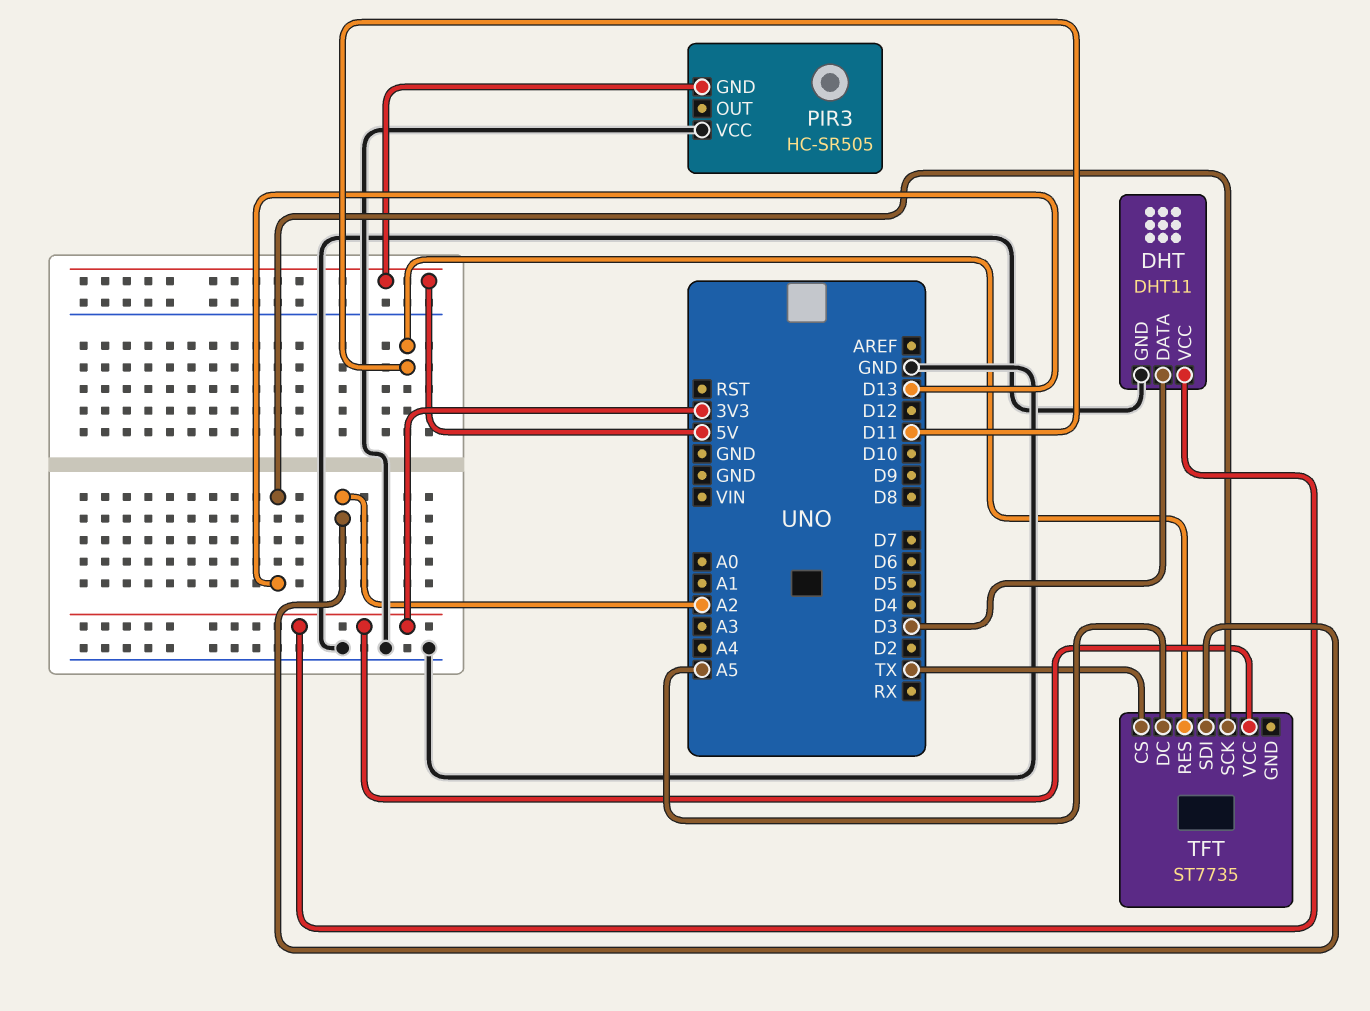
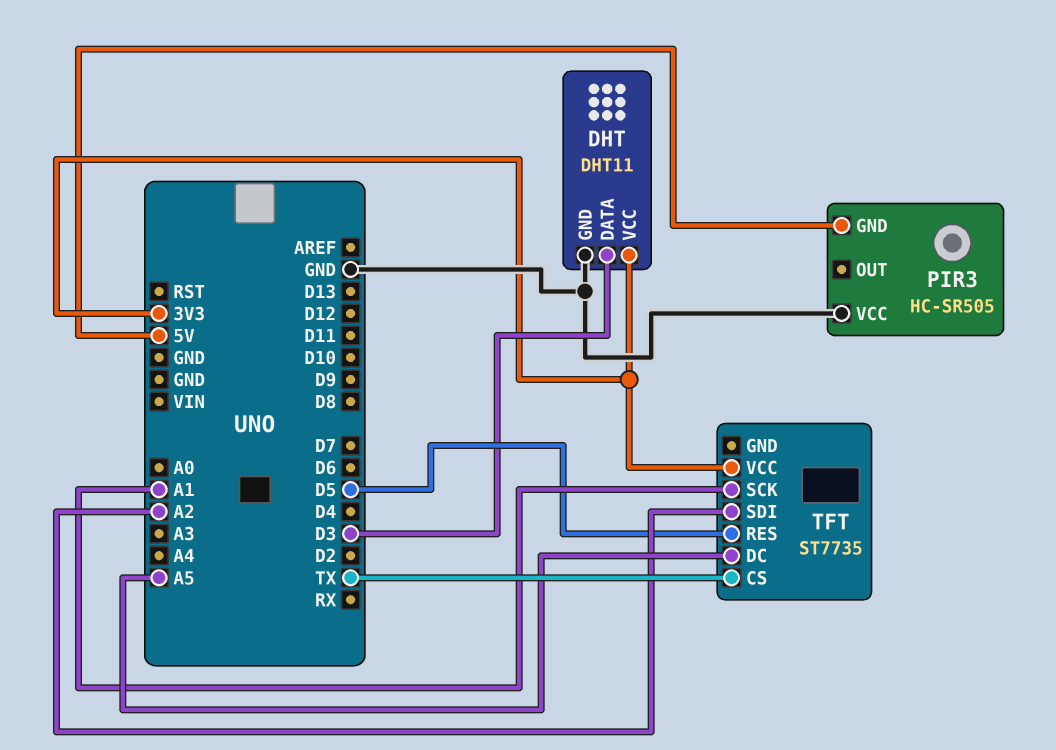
TFT pin RES: D11 -> D5
TFT pin SCK: D13 -> A1

